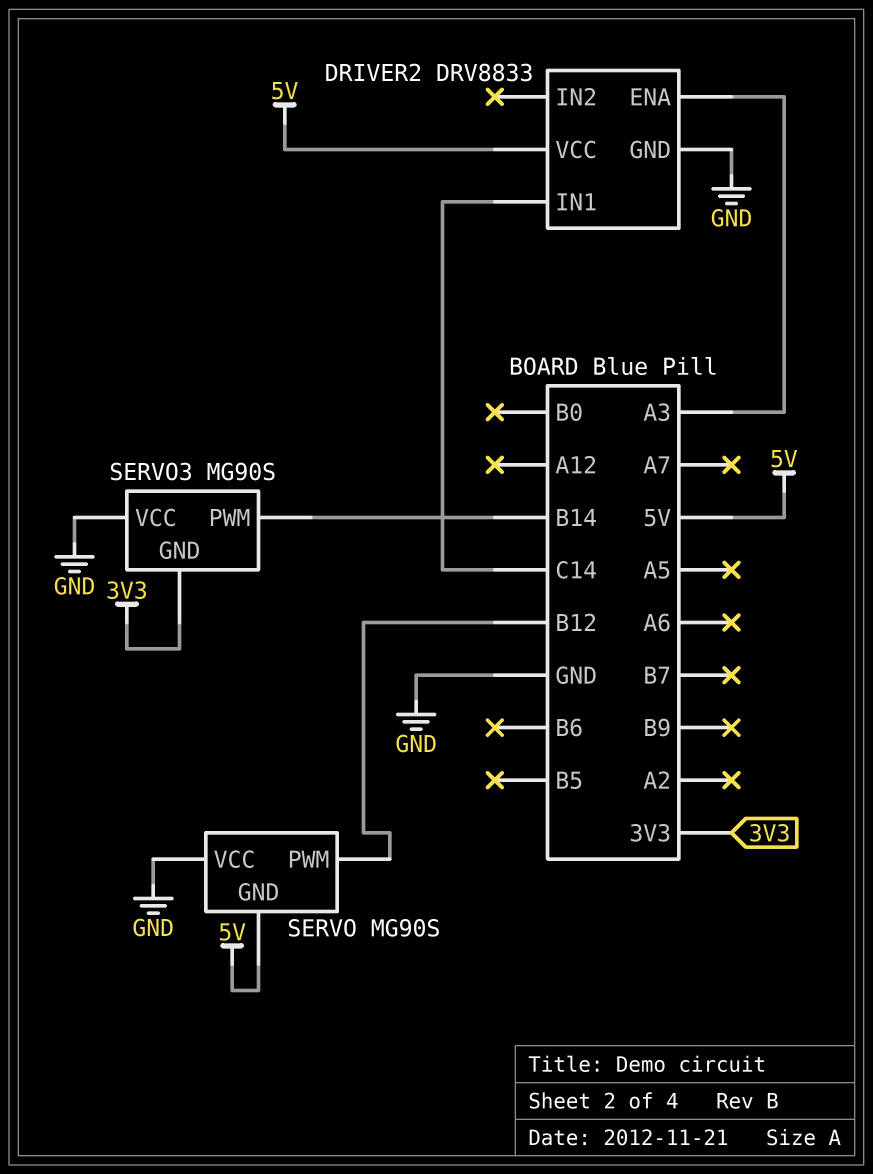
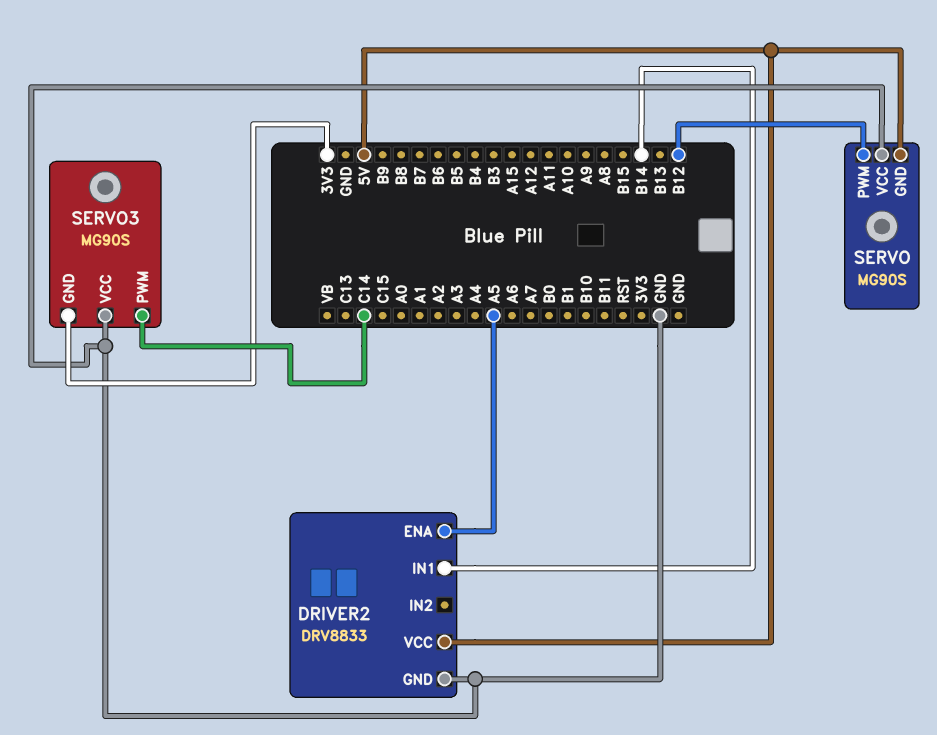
DRIVER2 pin ENA: A3 -> A5
DRIVER2 pin IN1: C14 -> B14
SERVO3 pin PWM: B14 -> C14

